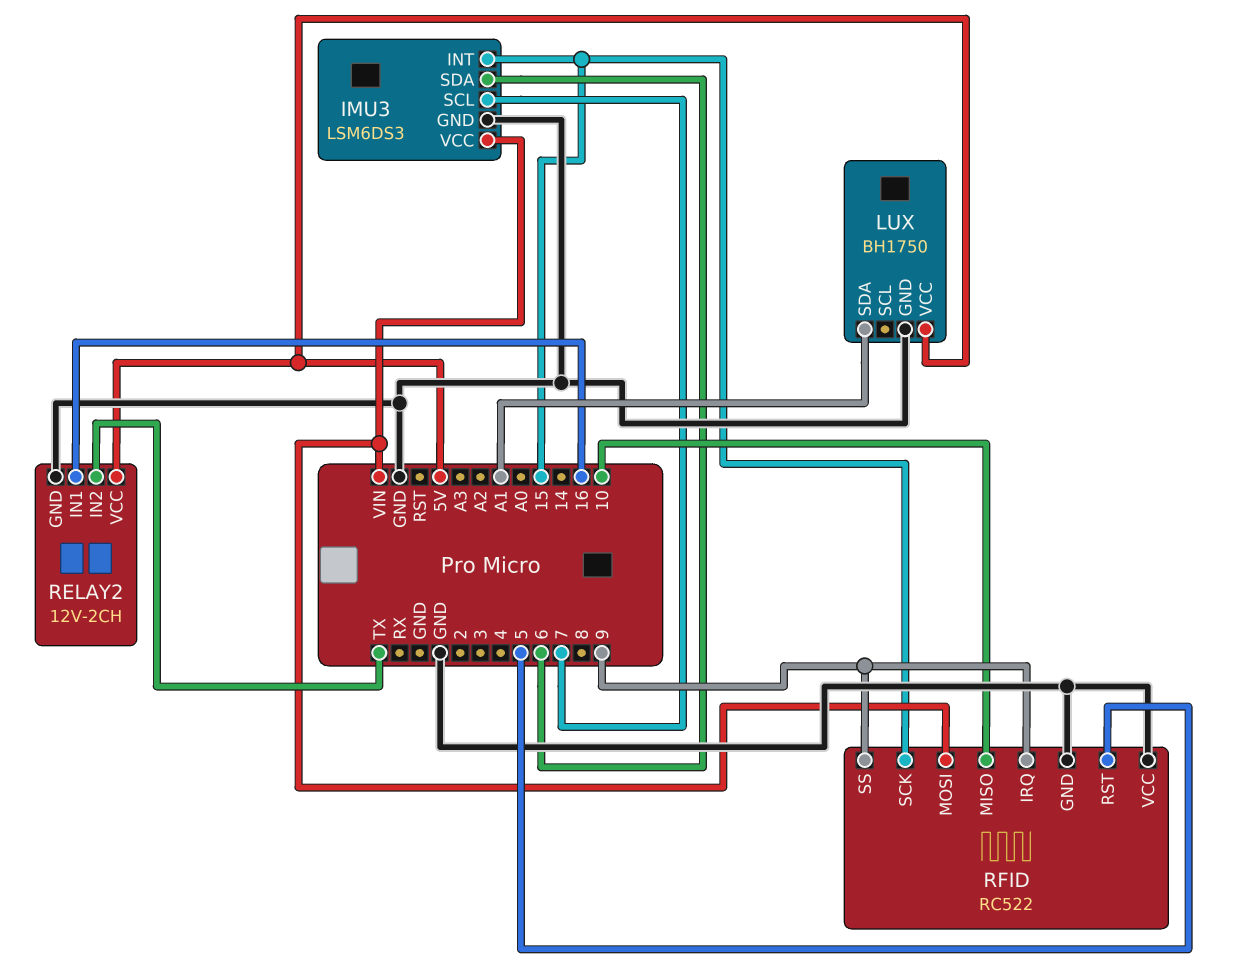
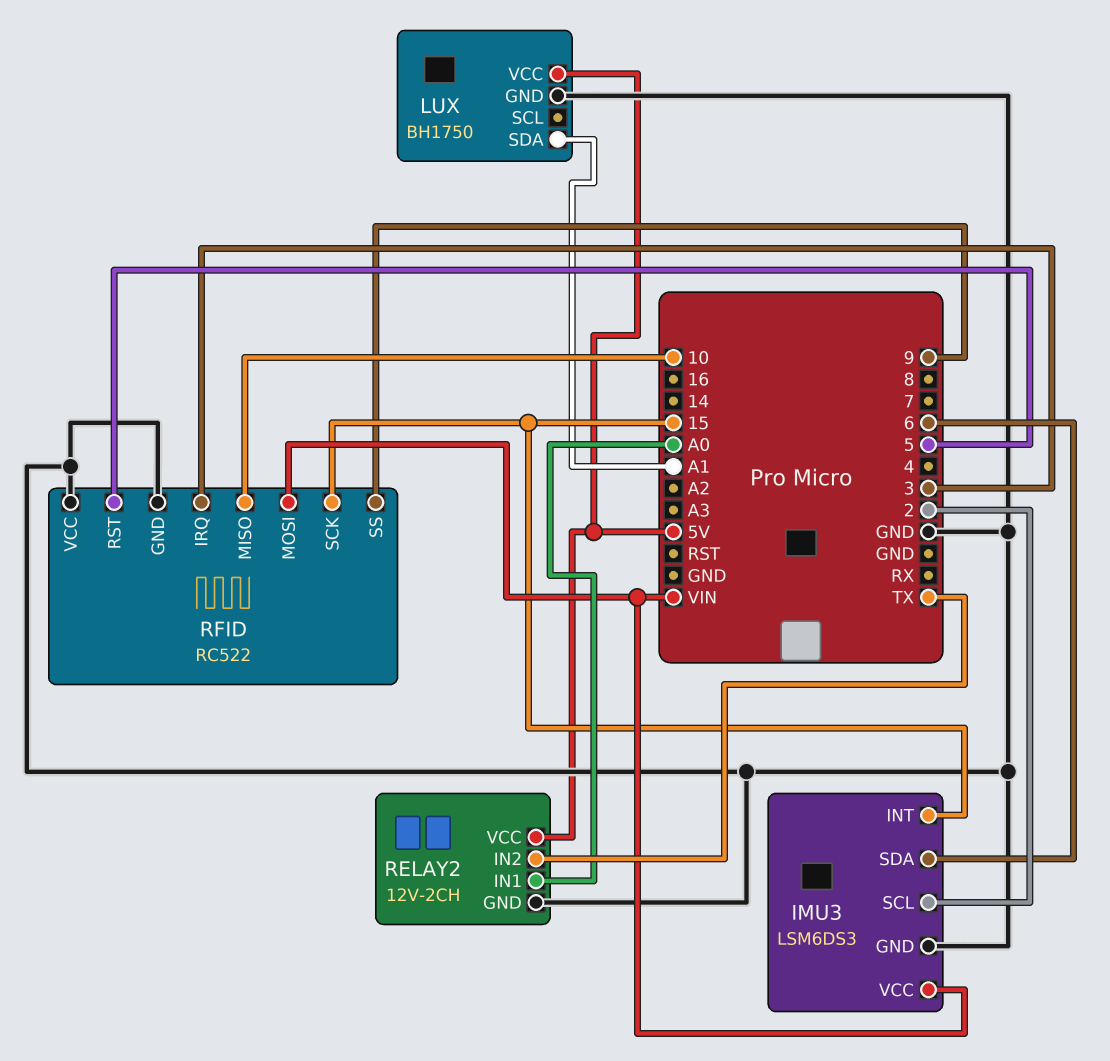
IMU3 pin SCL: 7 -> 2
RELAY2 pin IN1: 16 -> A0
RFID pin IRQ: 9 -> 3

